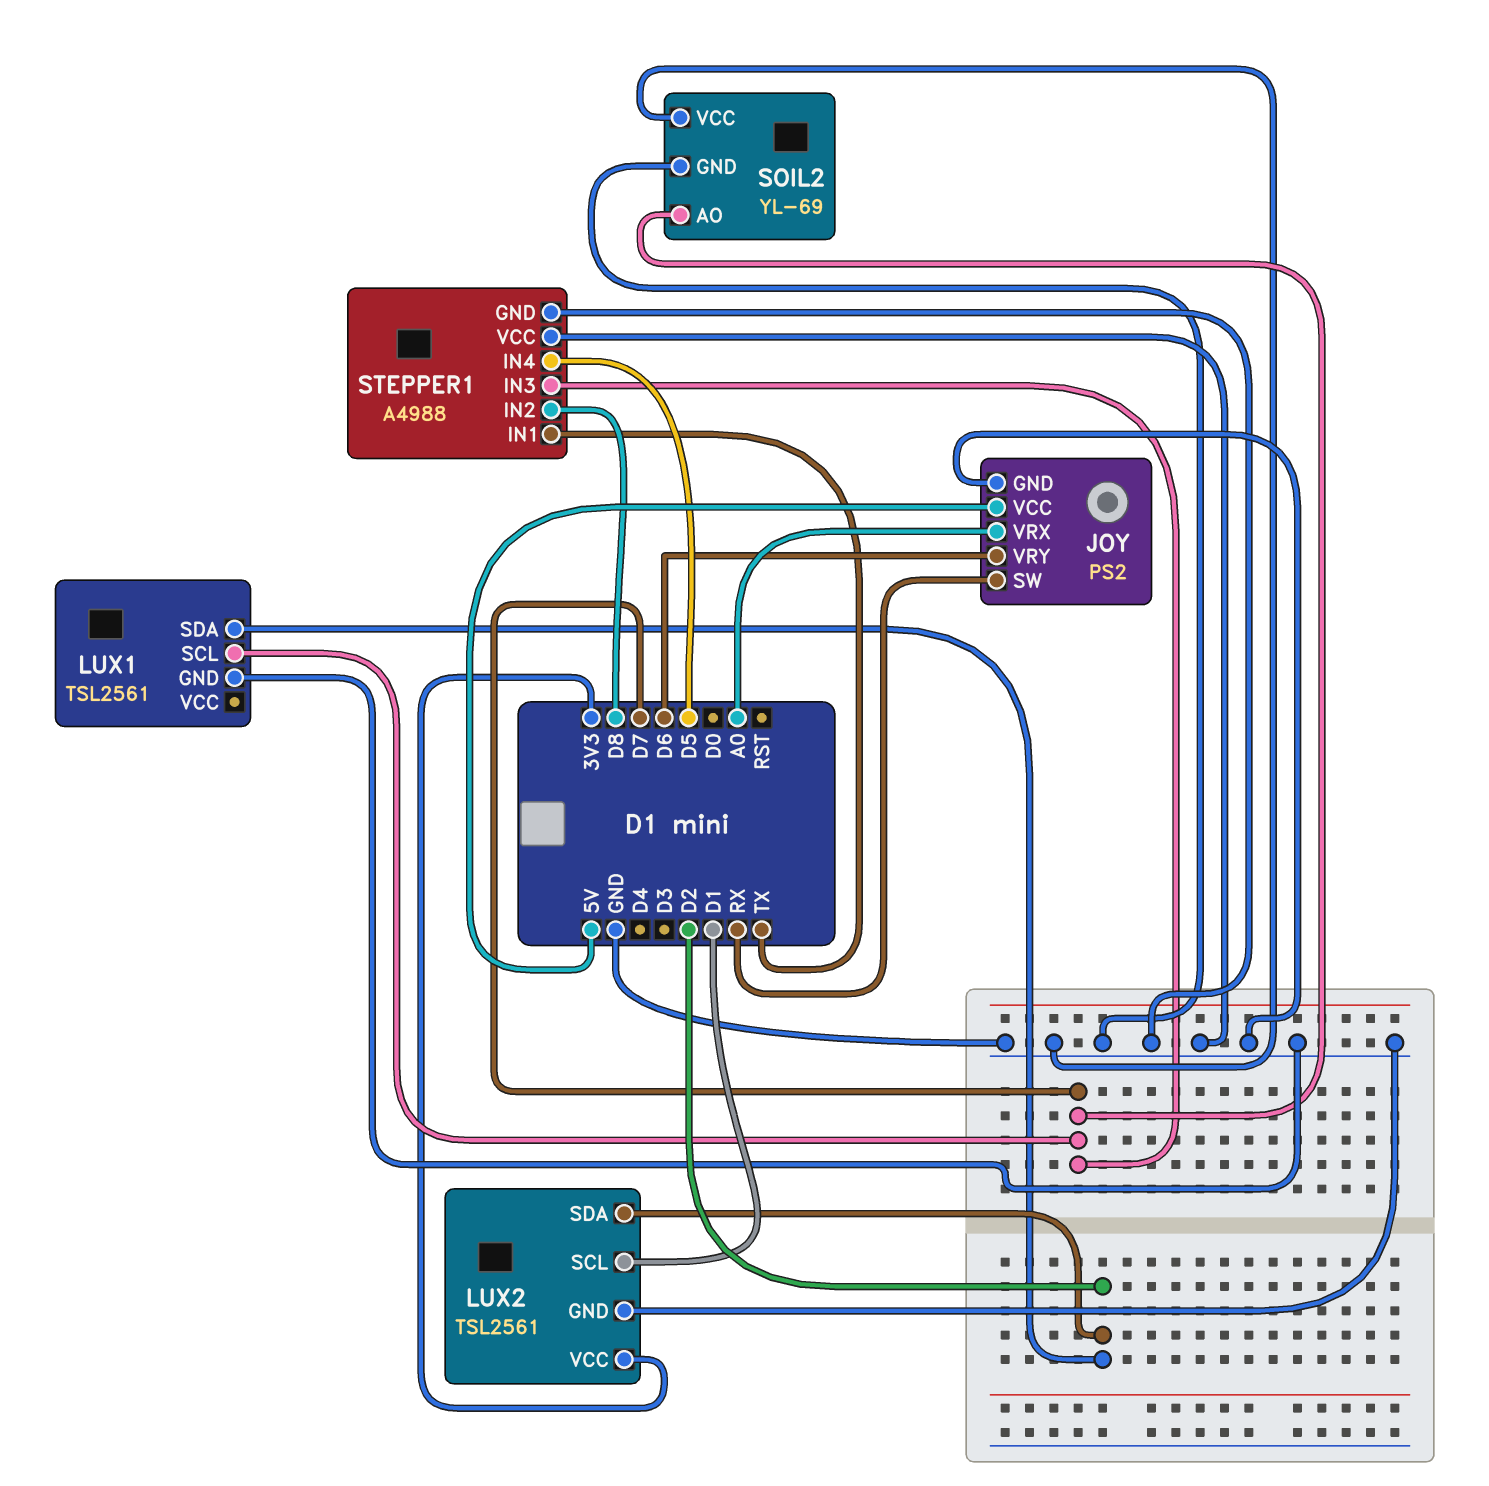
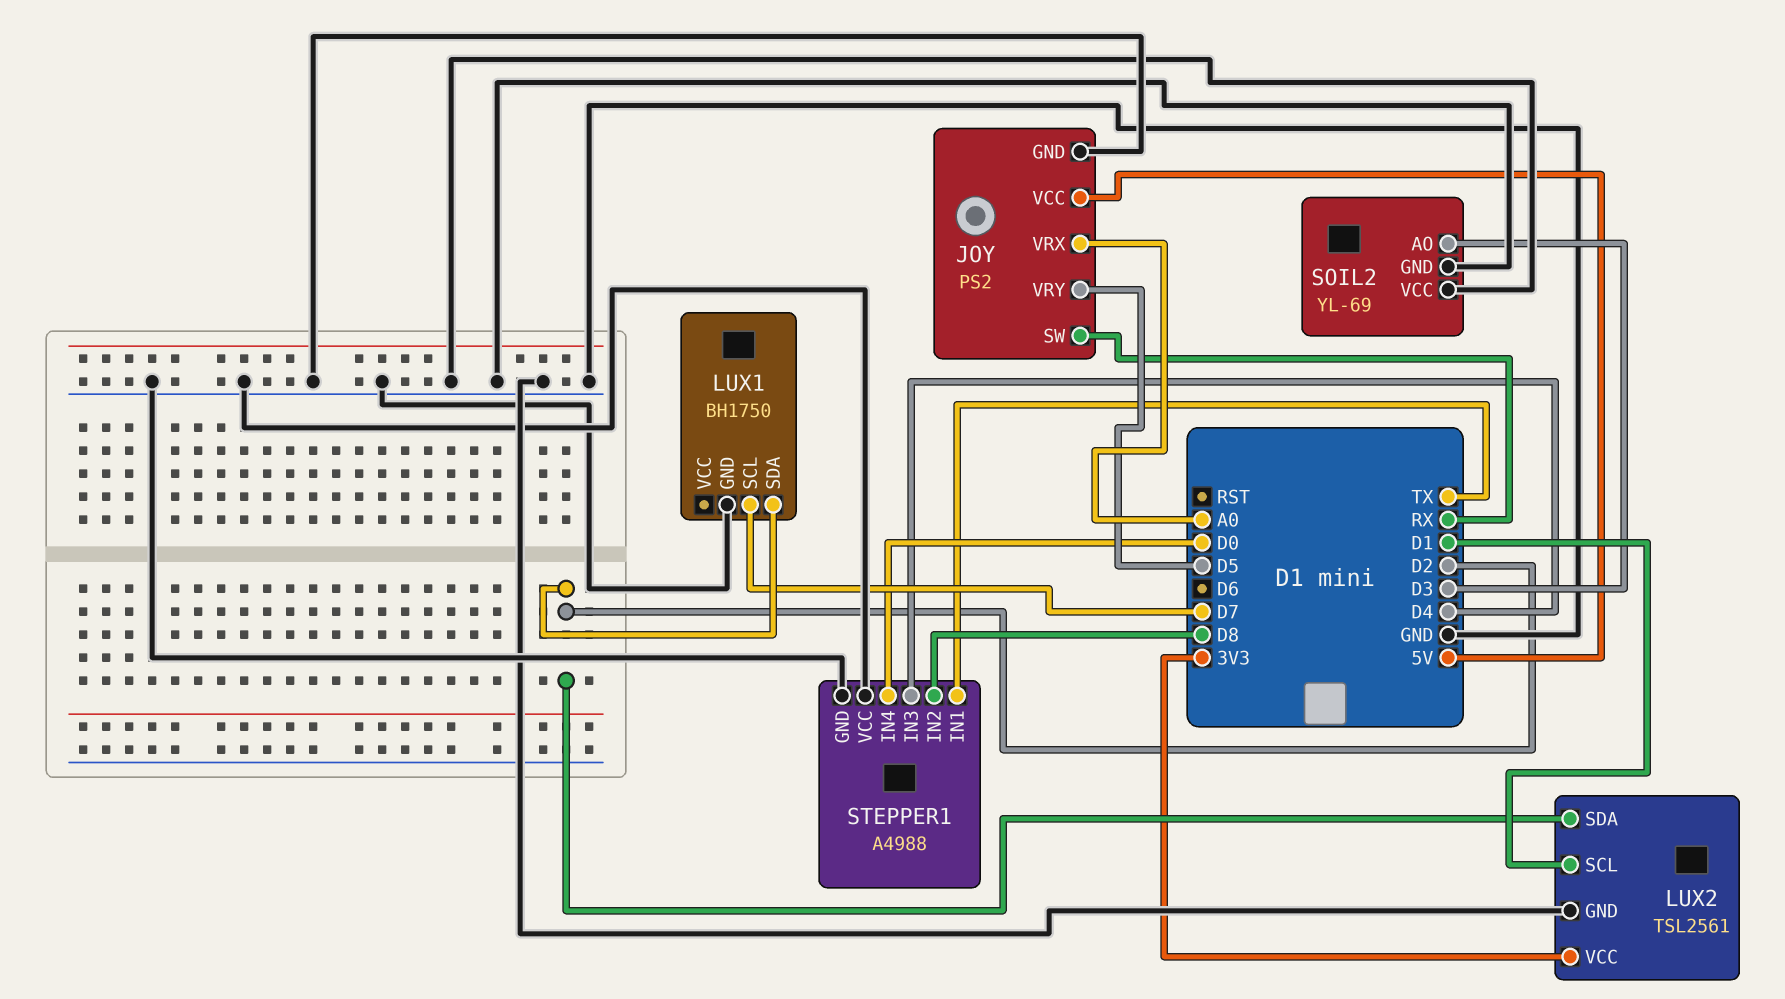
JOY pin VRY: D6 -> D5
LUX1: TSL2561 -> BH1750
SOIL2 pin AO: D7 -> D3
STEPPER1 pin IN3: D7 -> D4
STEPPER1 pin IN4: D5 -> D0

